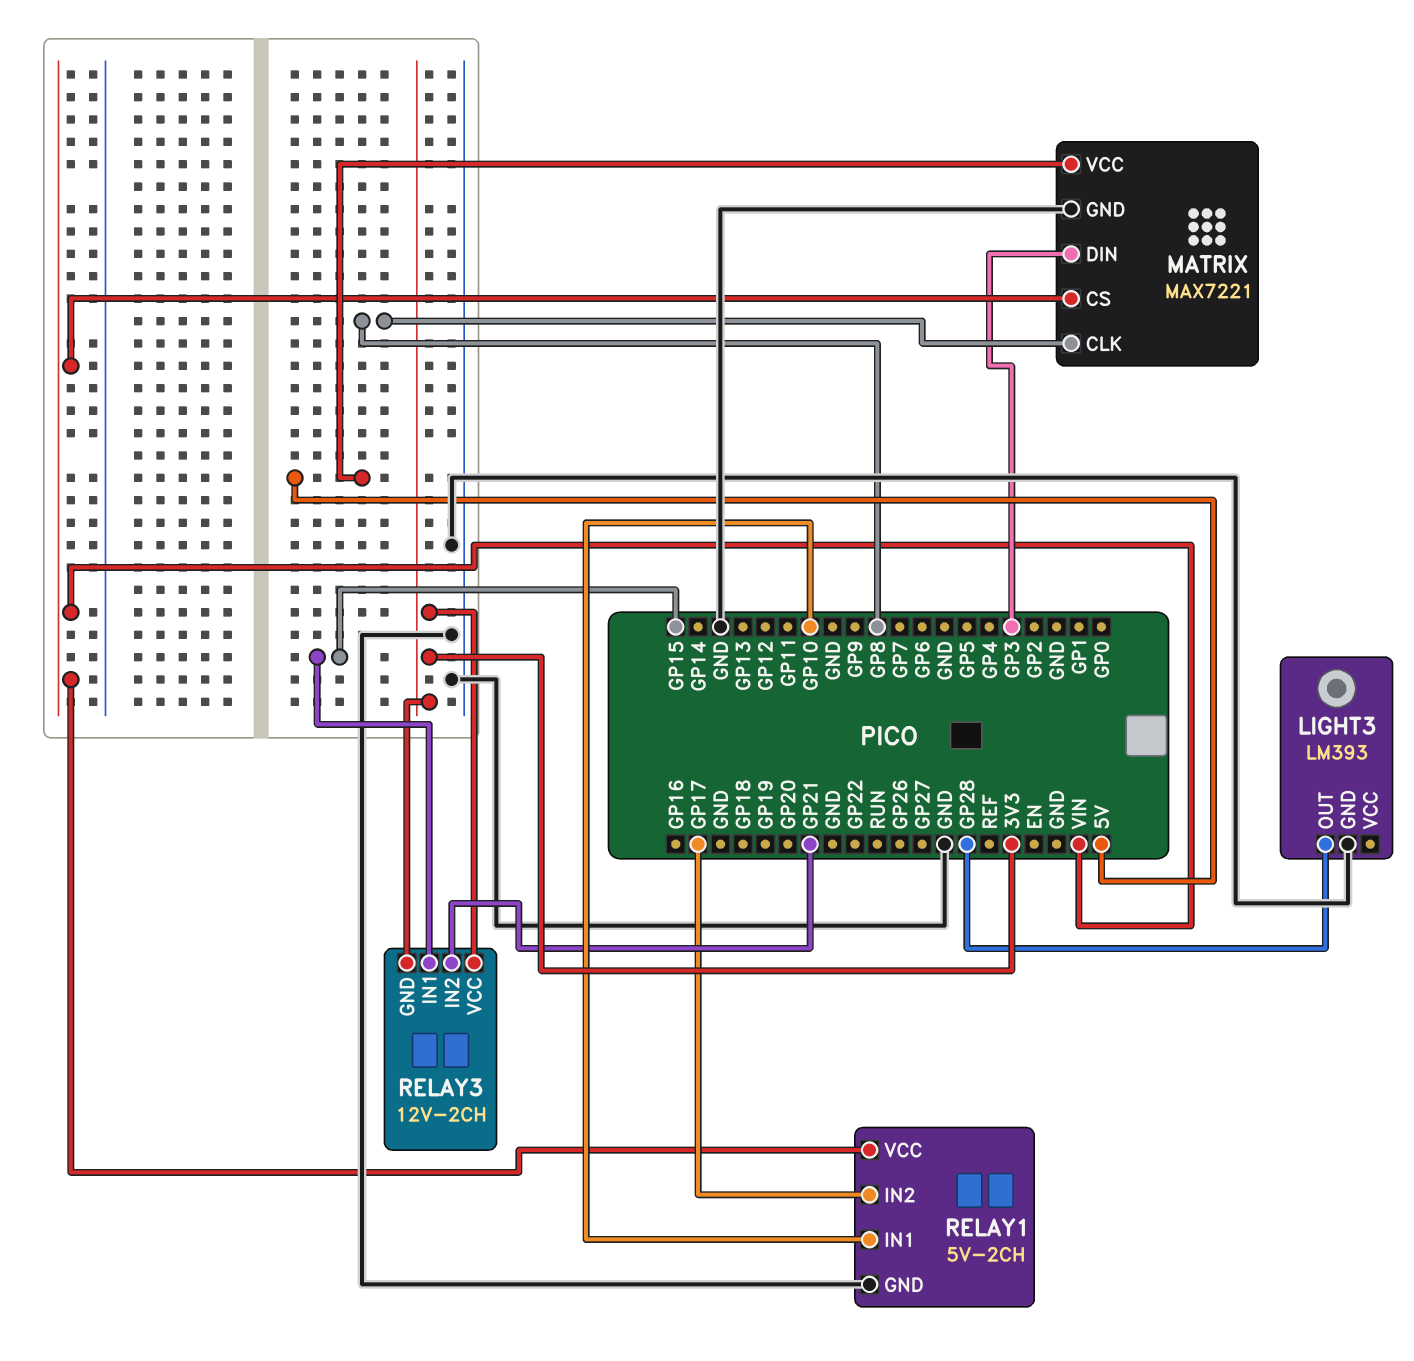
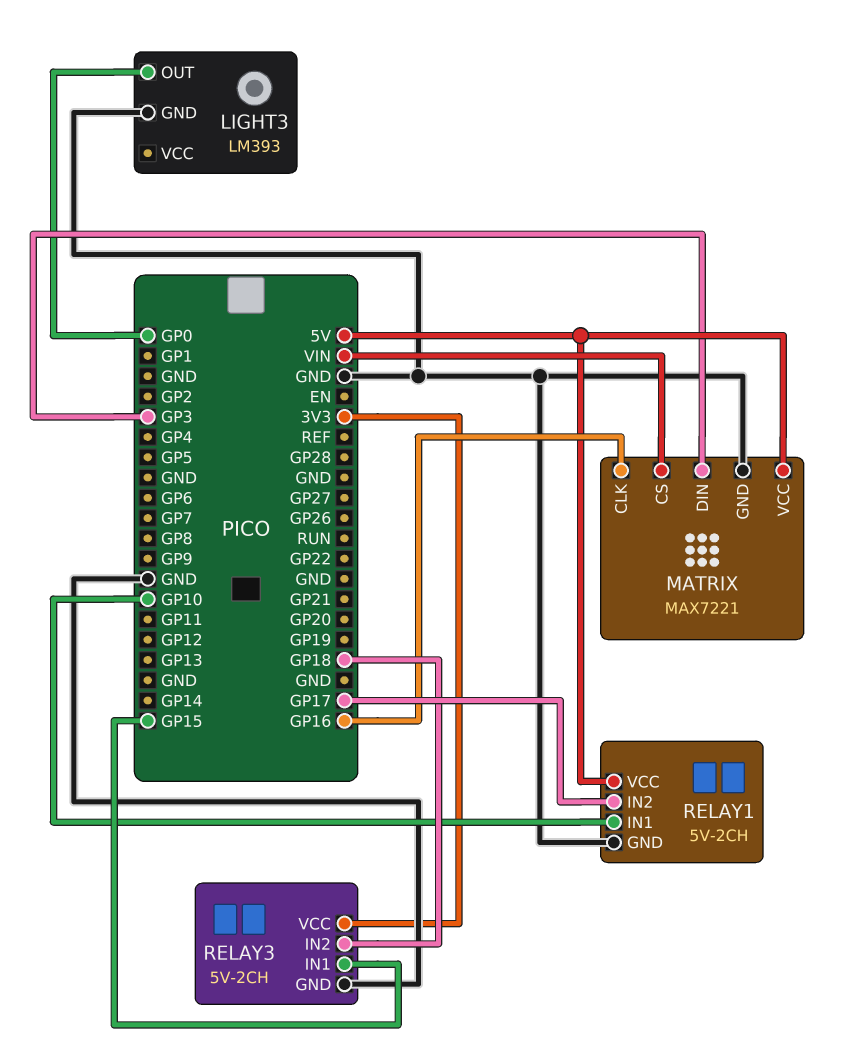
LIGHT3 pin OUT: GP28 -> GP0
MATRIX pin CLK: GP8 -> GP16
RELAY1 pin VCC: VIN -> 5V
RELAY3: 12V-2CH -> 5V-2CH
RELAY3 pin GND: 3V3 -> GND
RELAY3 pin IN2: GP21 -> GP18

